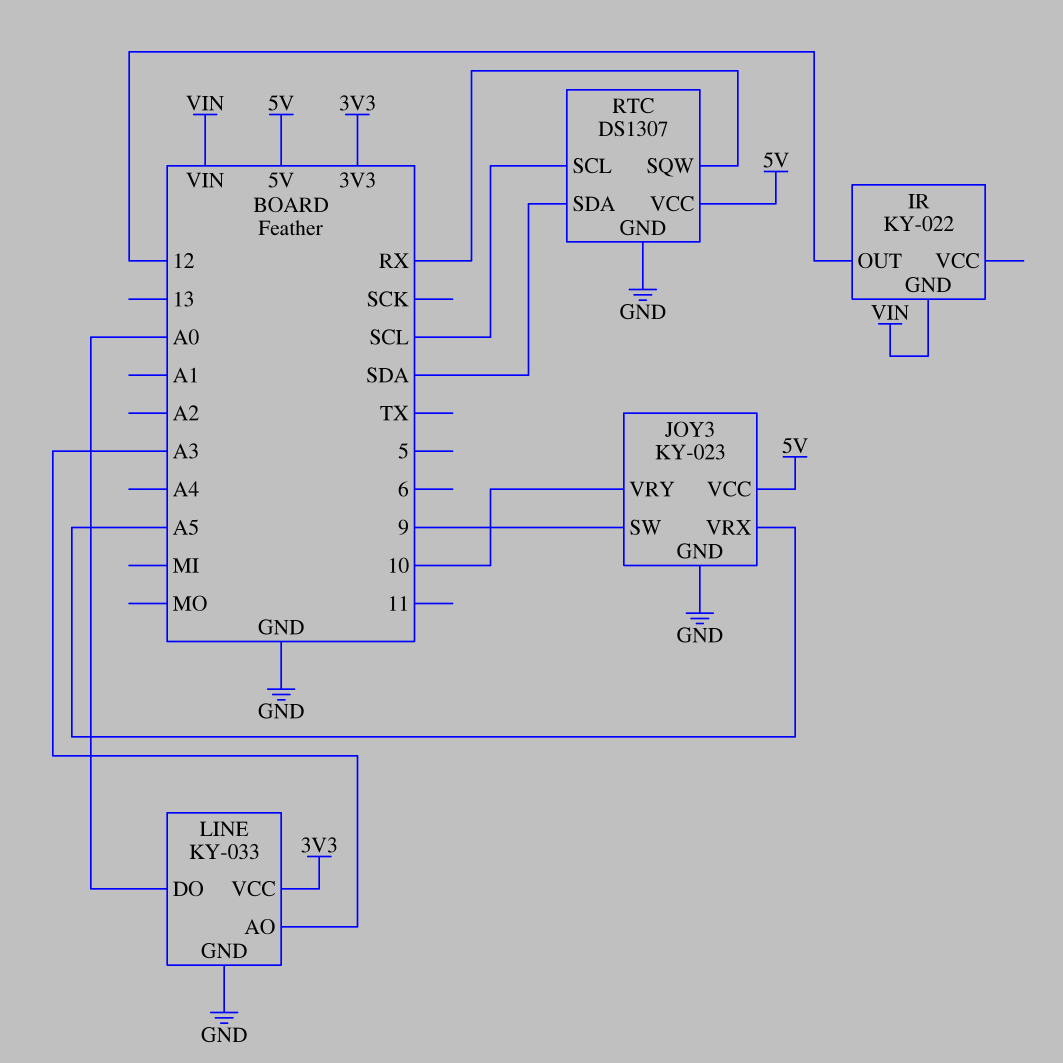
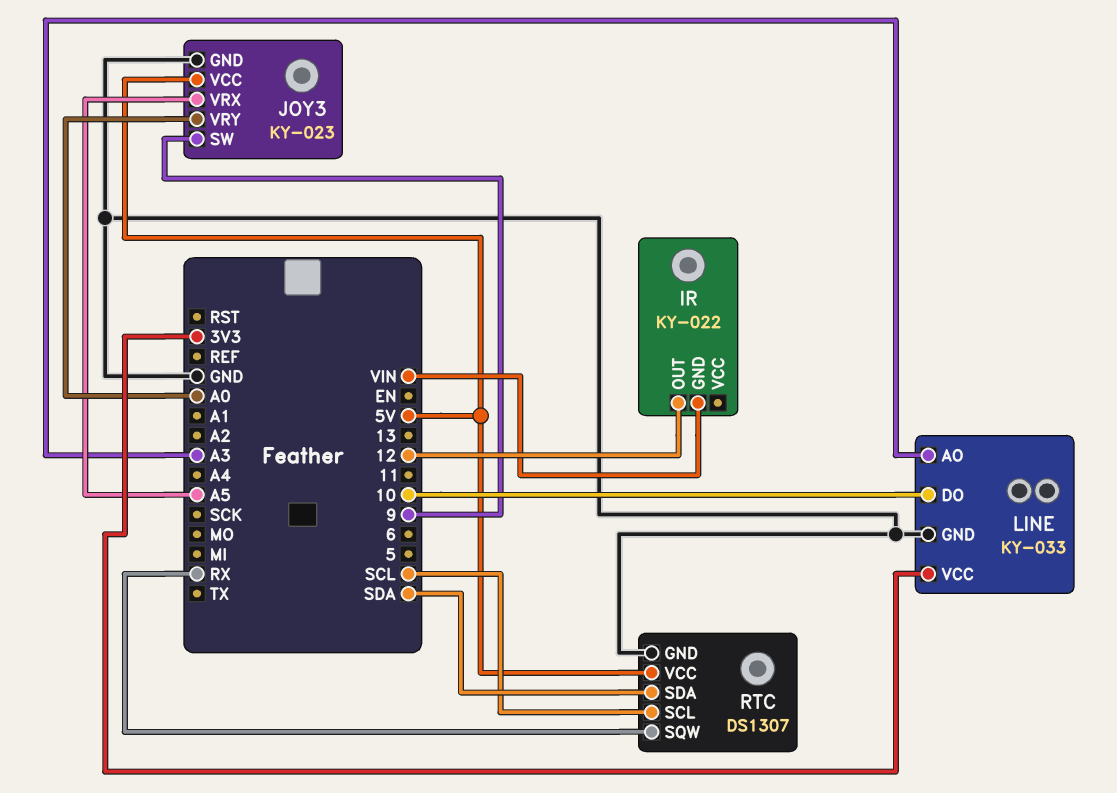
JOY3 pin VRY: 10 -> A0
LINE pin DO: A0 -> 10

